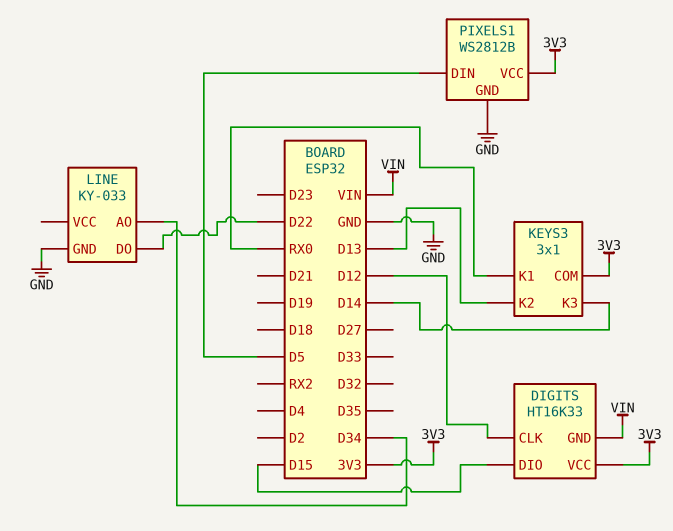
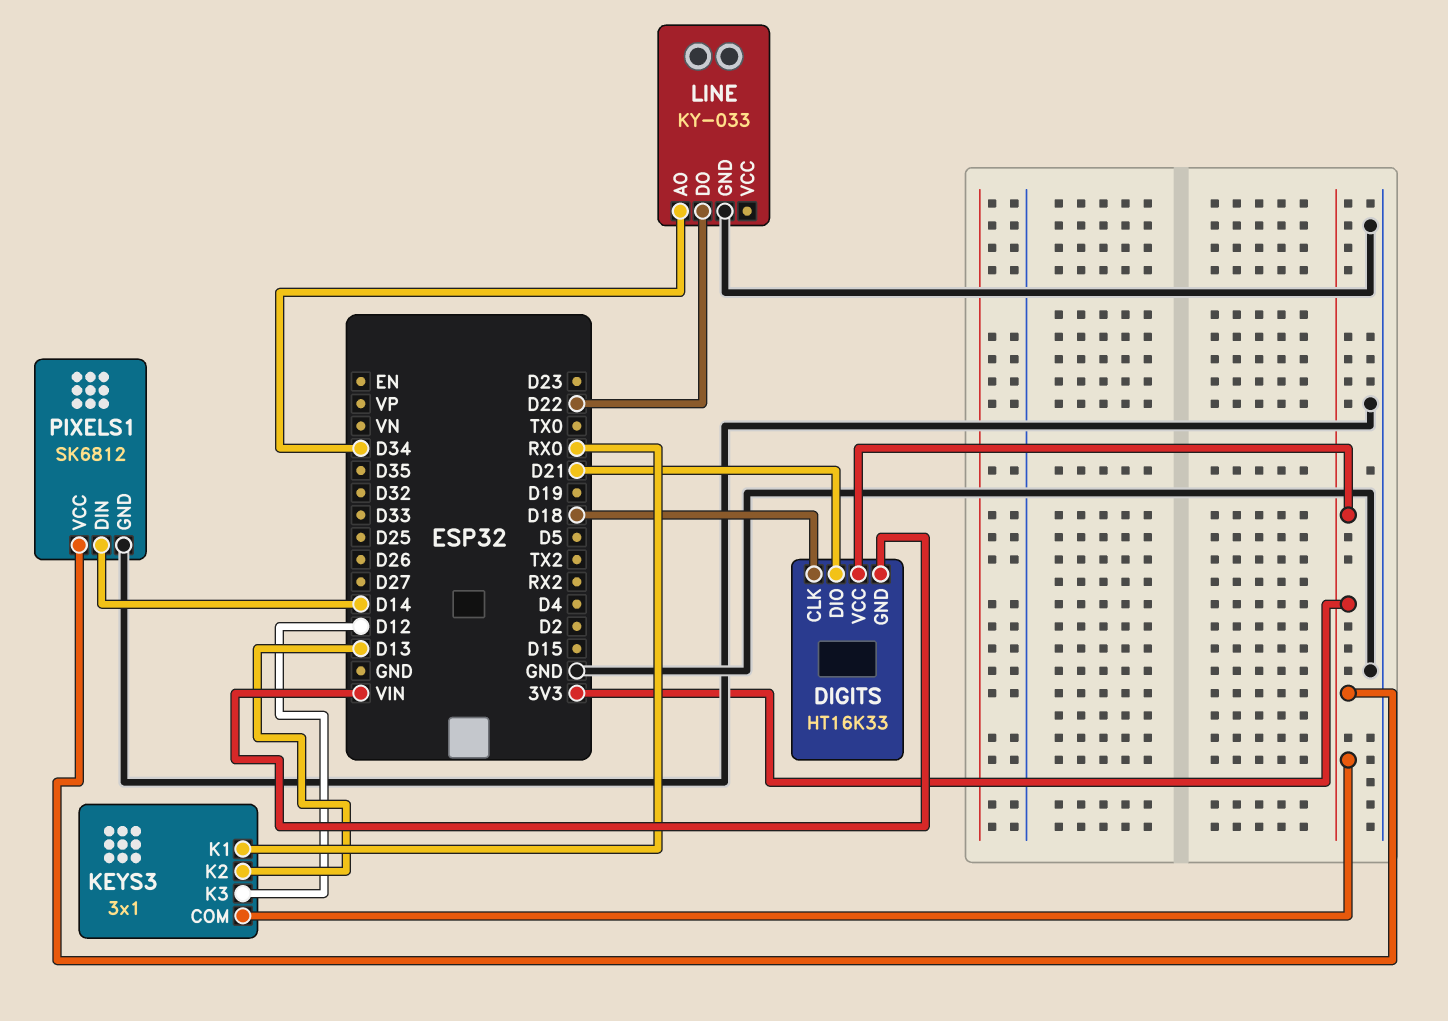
DIGITS pin CLK: D12 -> D18
DIGITS pin DIO: D15 -> D21
KEYS3 pin K3: D14 -> D12
PIXELS1: WS2812B -> SK6812
PIXELS1 pin DIN: D5 -> D14

